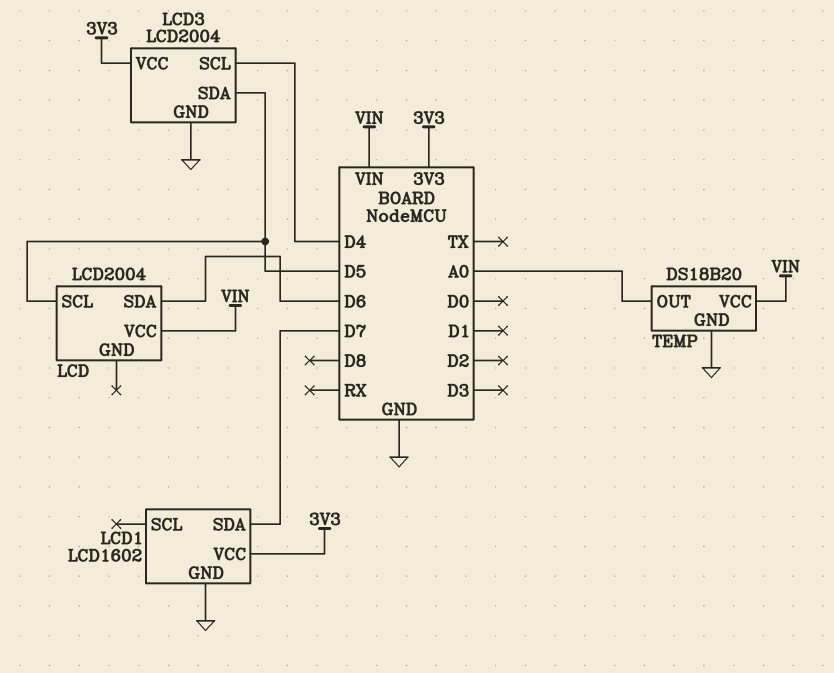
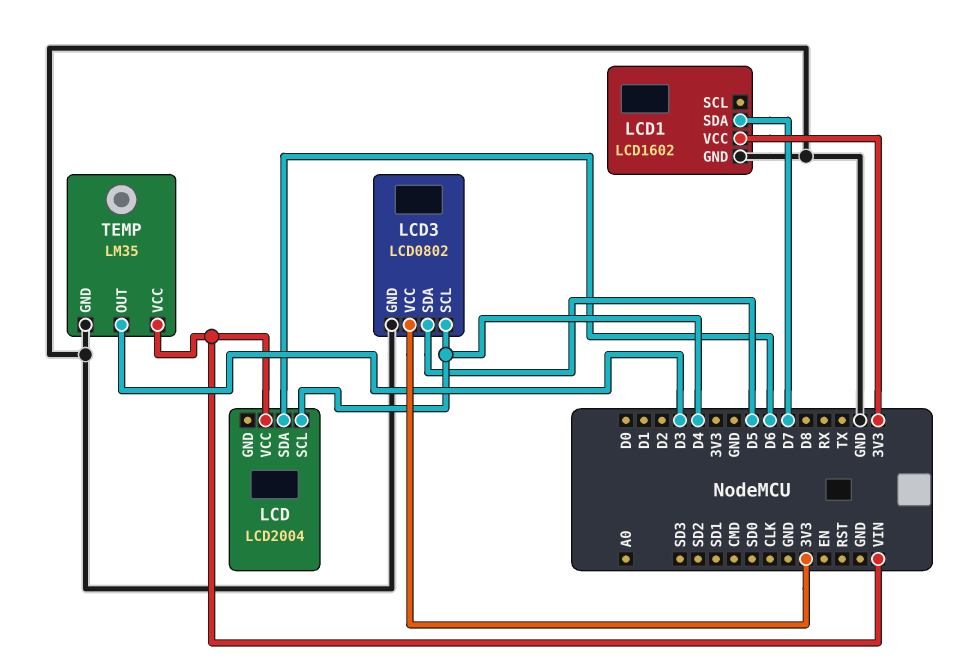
LCD pin SCL: D5 -> D4
LCD3: LCD2004 -> LCD0802
TEMP: DS18B20 -> LM35
TEMP pin OUT: A0 -> D3

